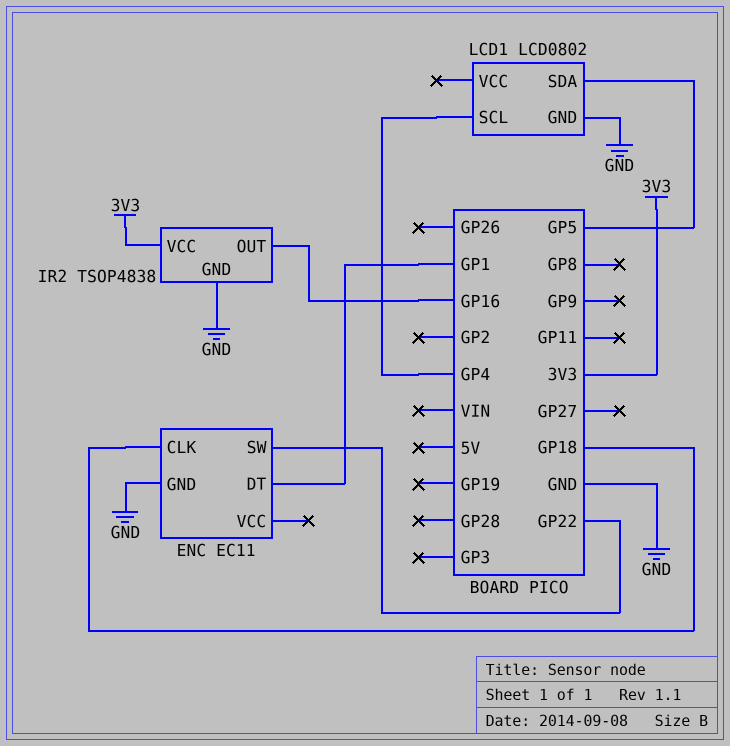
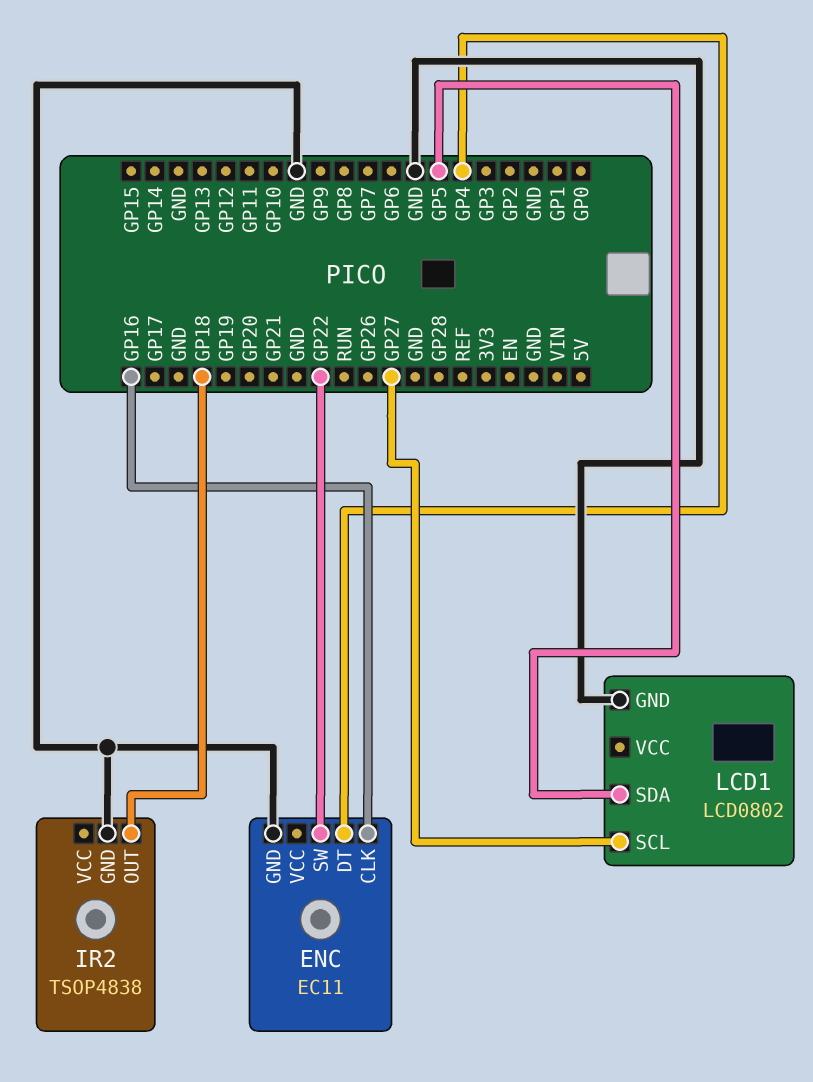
ENC pin CLK: GP18 -> GP16
ENC pin DT: GP1 -> GP4
IR2 pin OUT: GP16 -> GP18
IR2 pin VCC: 3V3 -> none
LCD1 pin SCL: GP4 -> GP27

